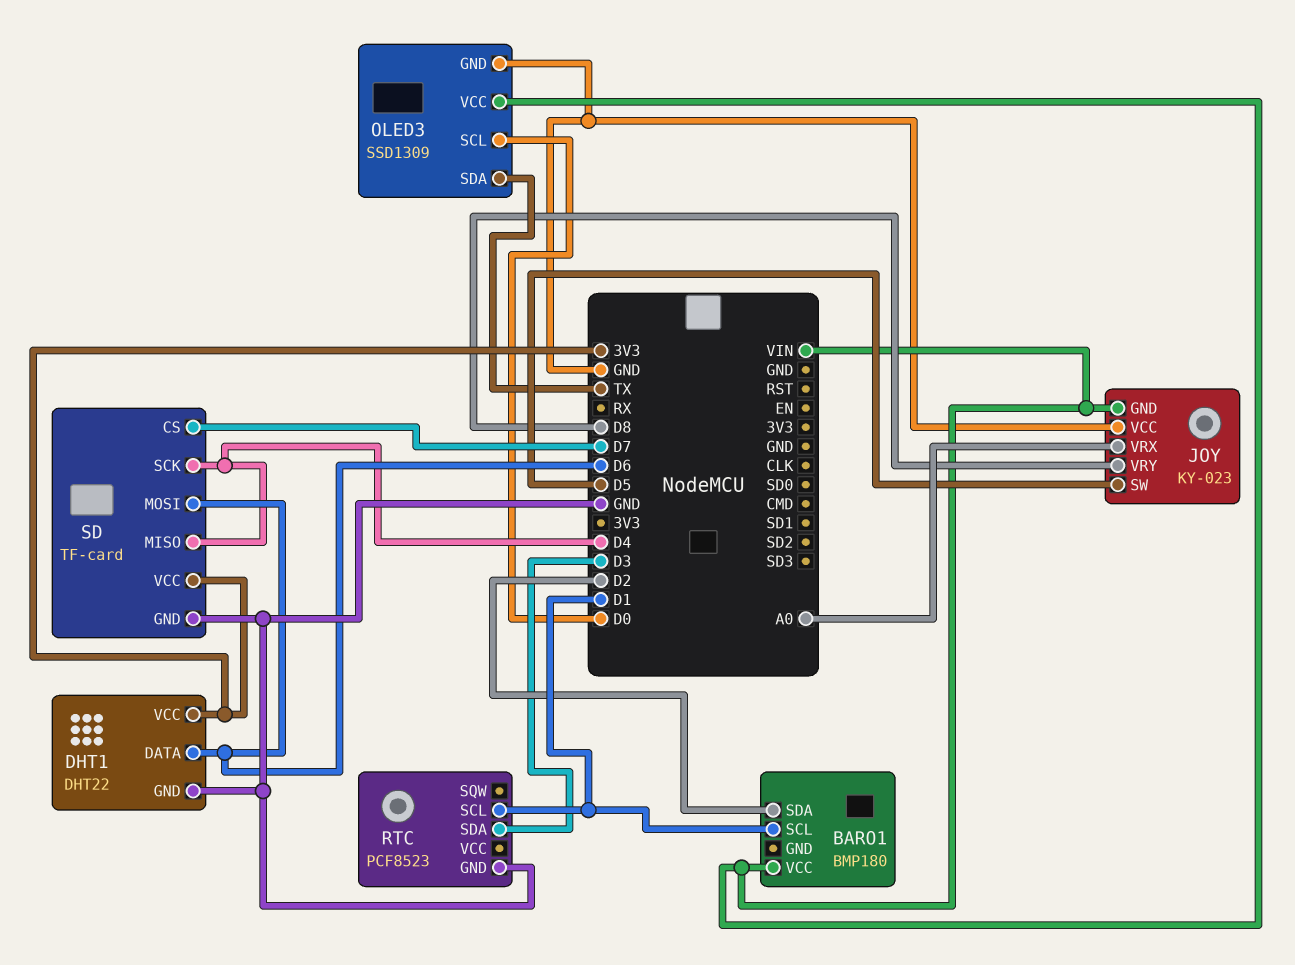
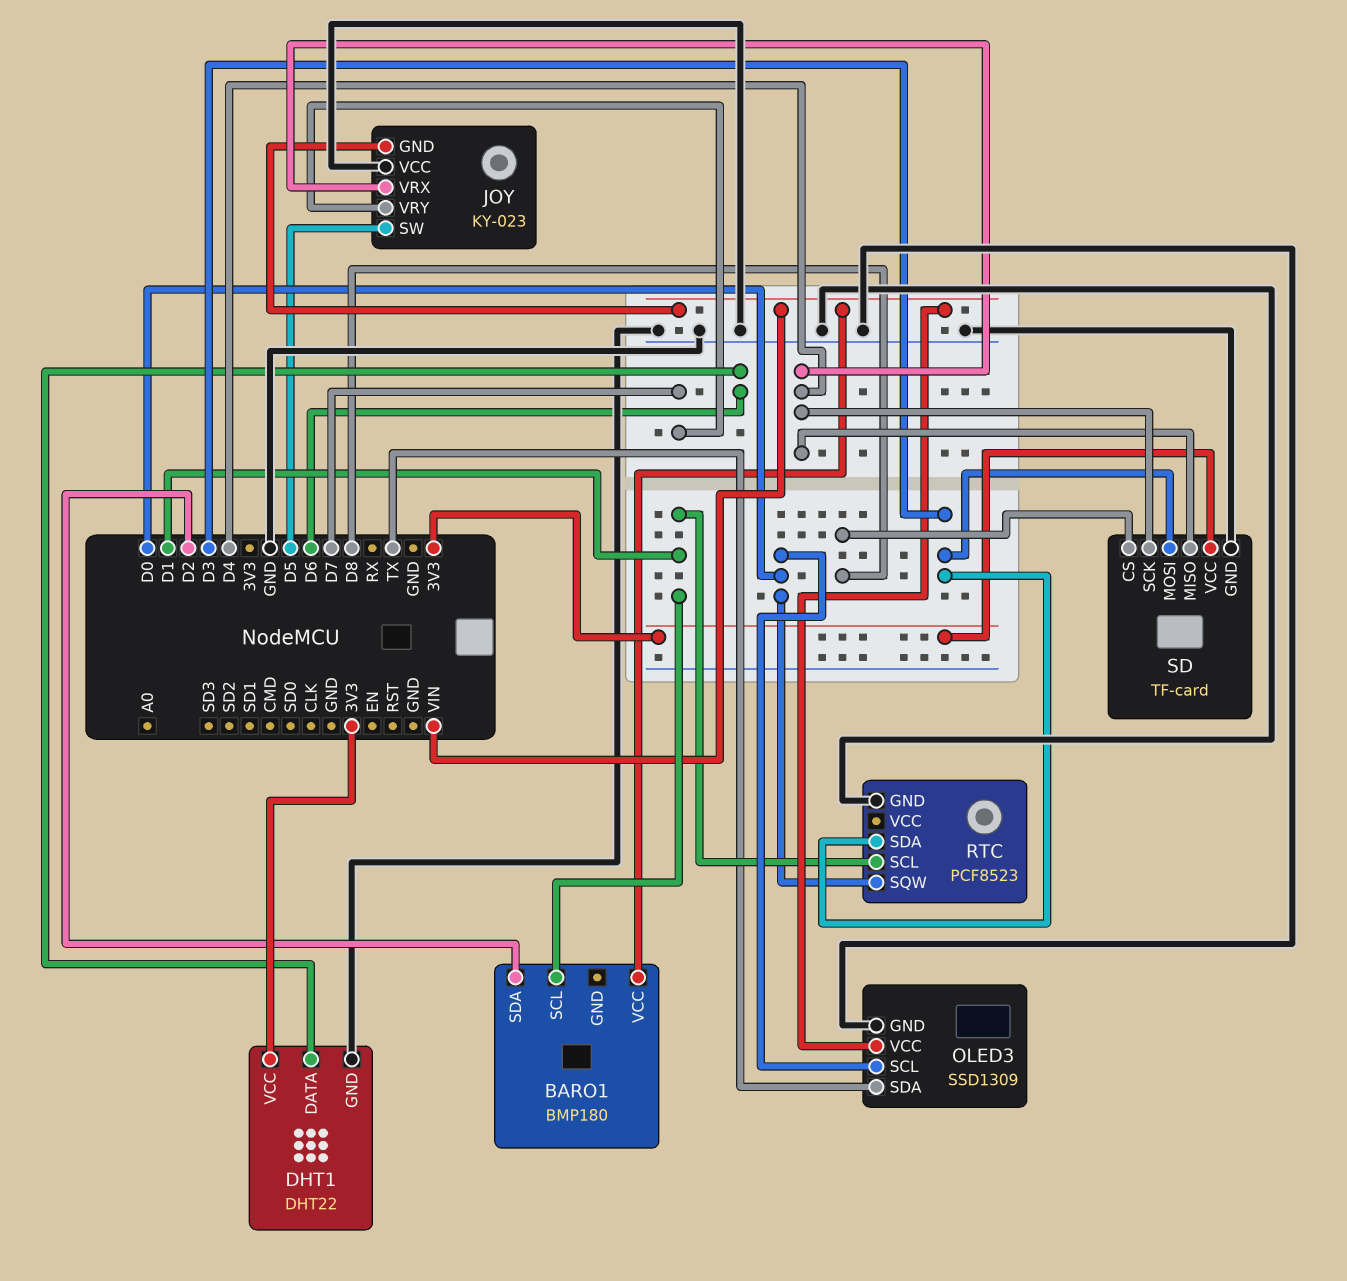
JOY pin VRX: A0 -> D4
JOY pin VRY: D8 -> D7
RTC pin SQW: none -> D0
SD pin CS: D7 -> D8
SD pin MOSI: D6 -> D3

